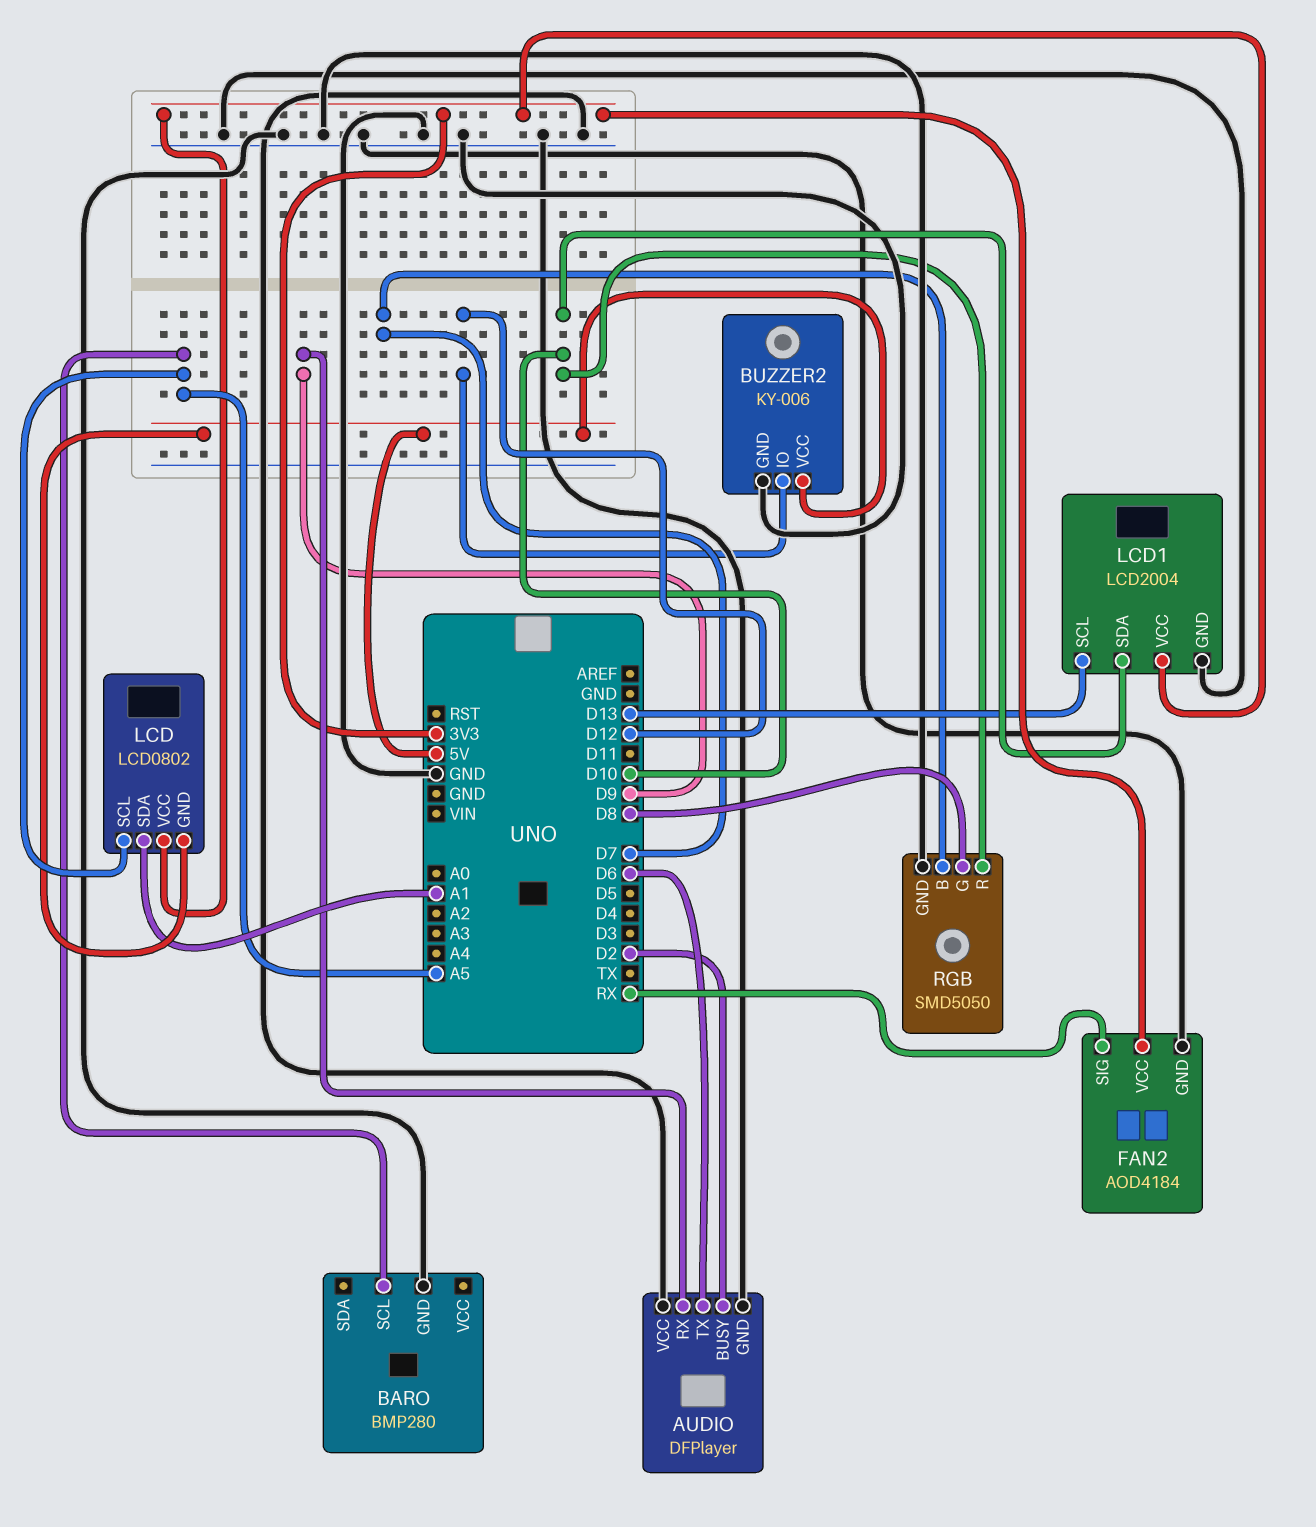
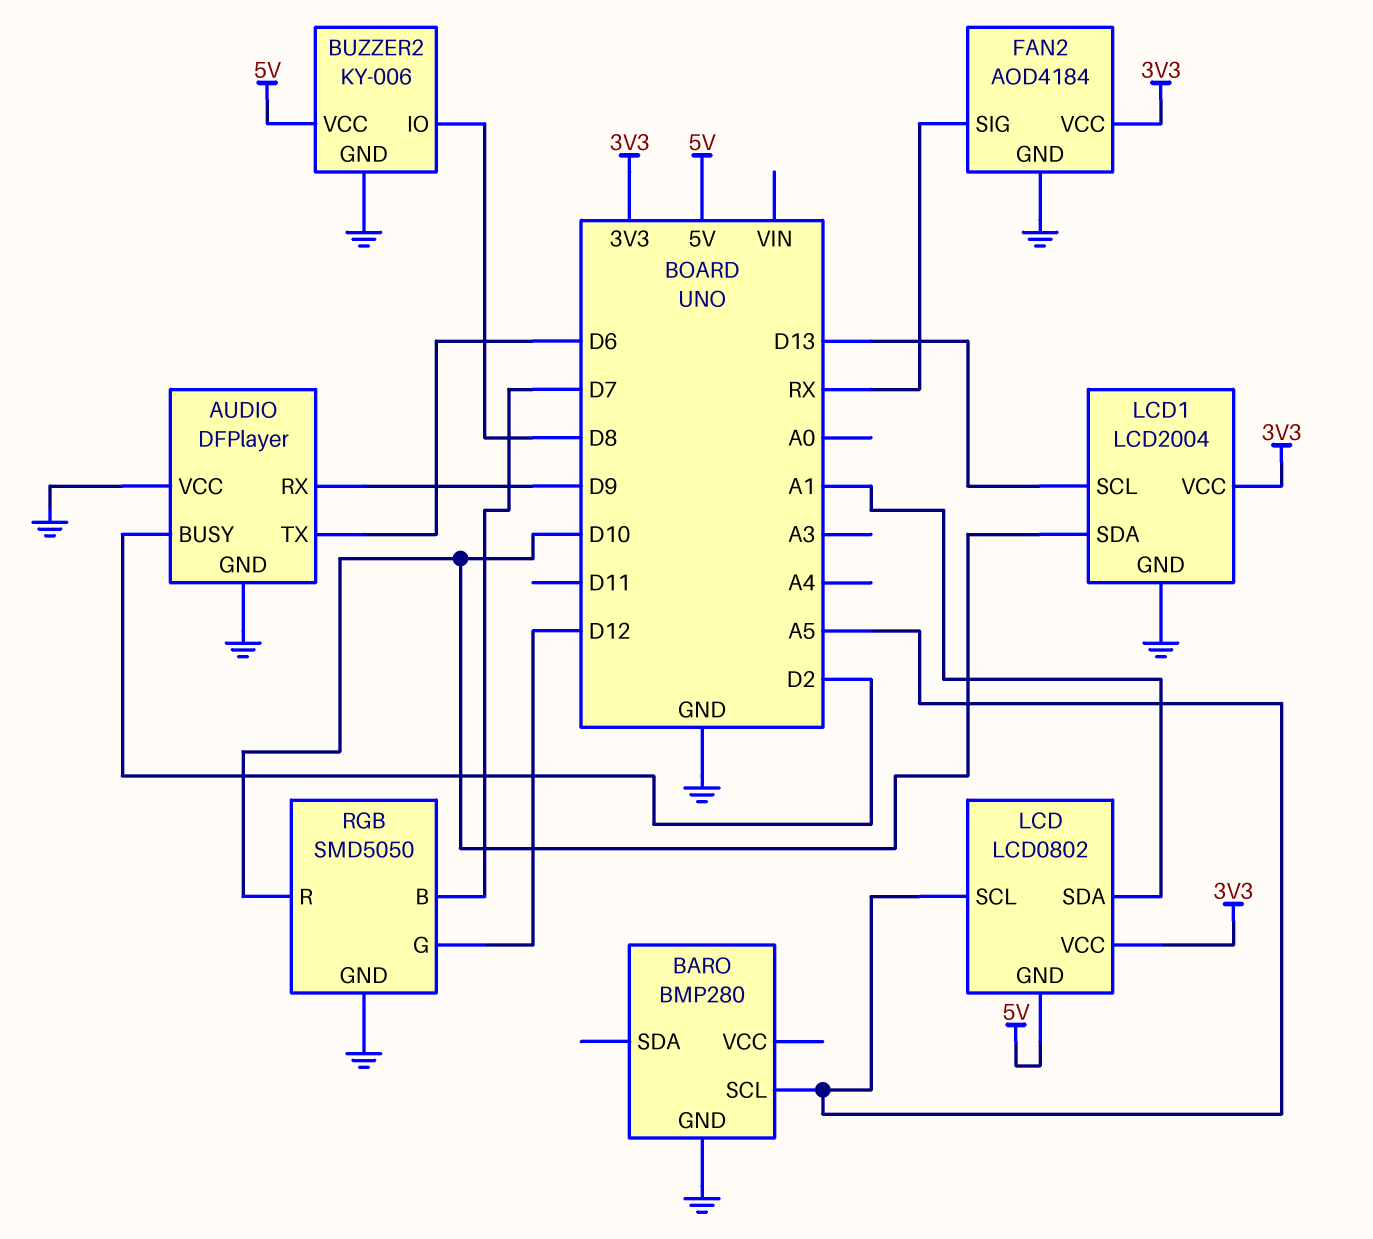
BUZZER2 pin IO: D12 -> D8
RGB pin G: D8 -> D12

